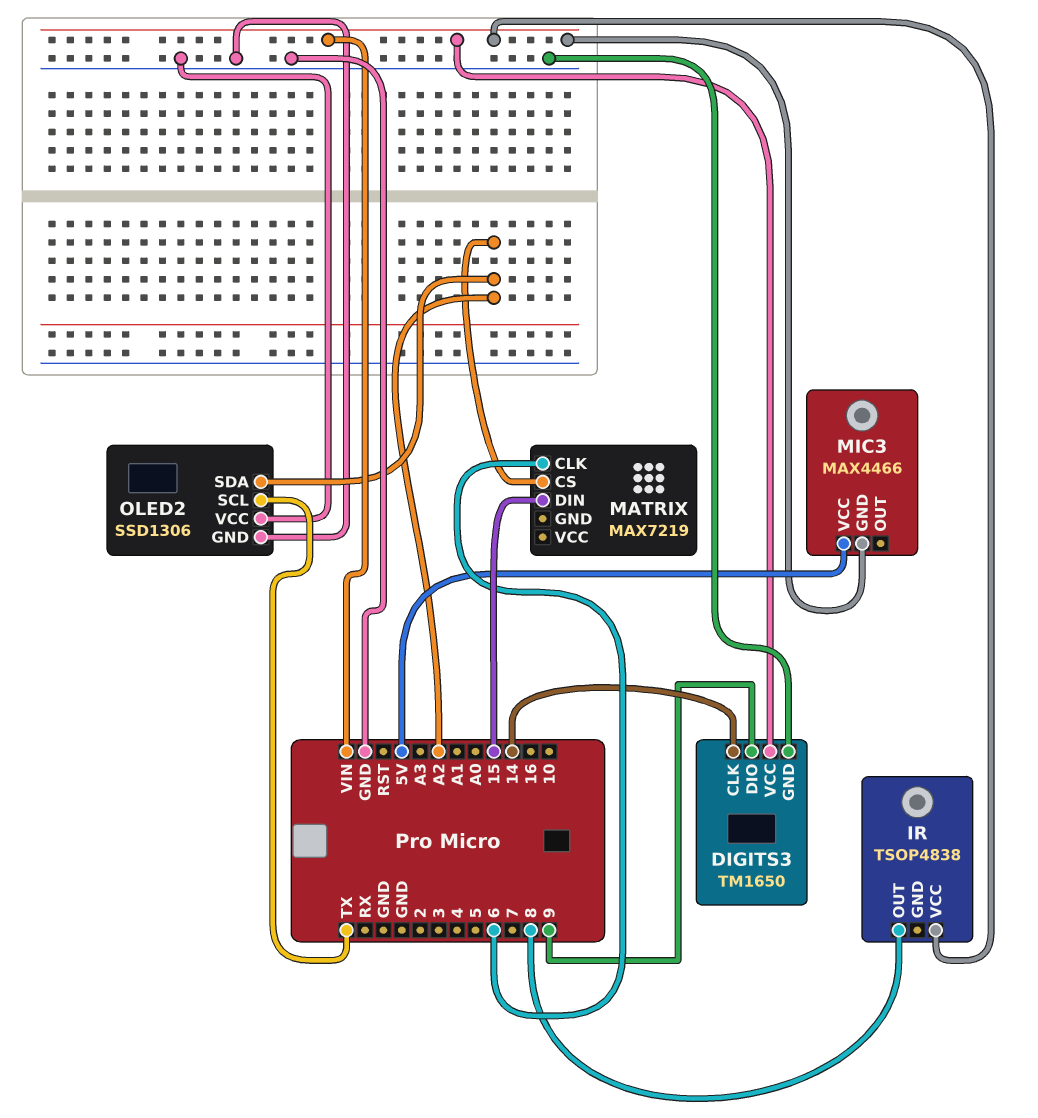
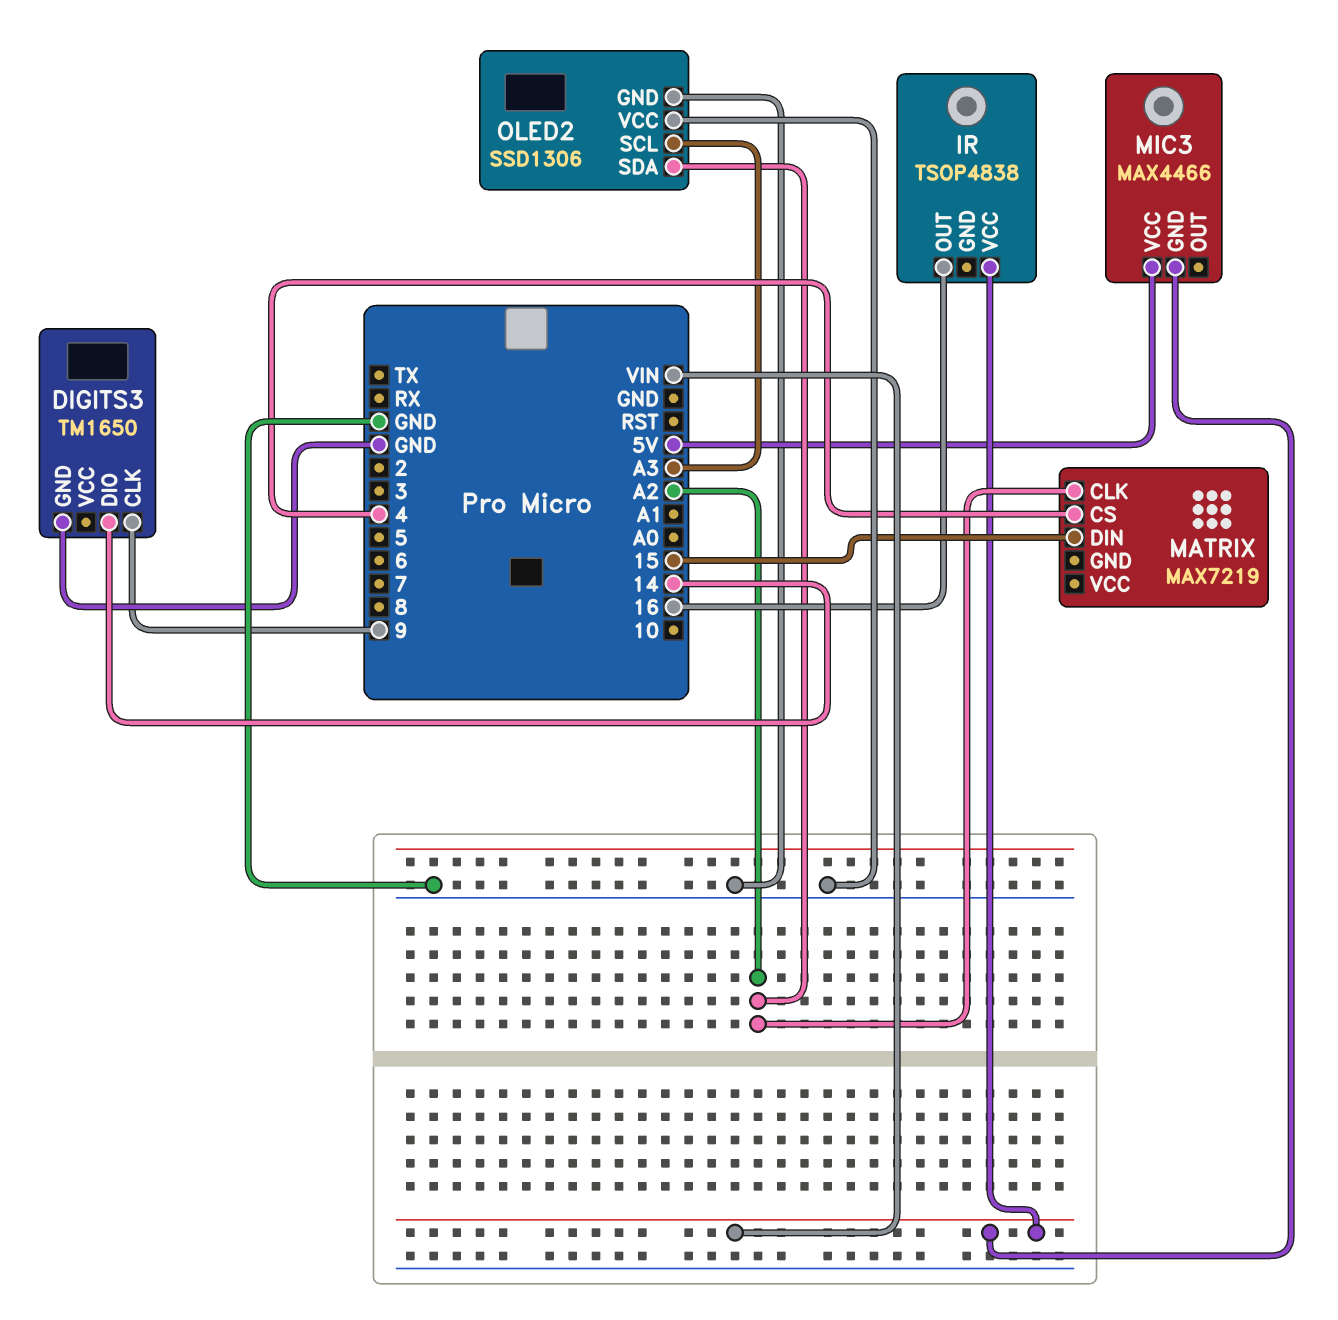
DIGITS3 pin CLK: 14 -> 9
DIGITS3 pin DIO: 9 -> 14
DIGITS3 pin VCC: VIN -> none
IR pin OUT: 8 -> 16
MATRIX pin CLK: 6 -> A2
MATRIX pin CS: A2 -> 4
OLED2 pin SCL: TX -> A3

